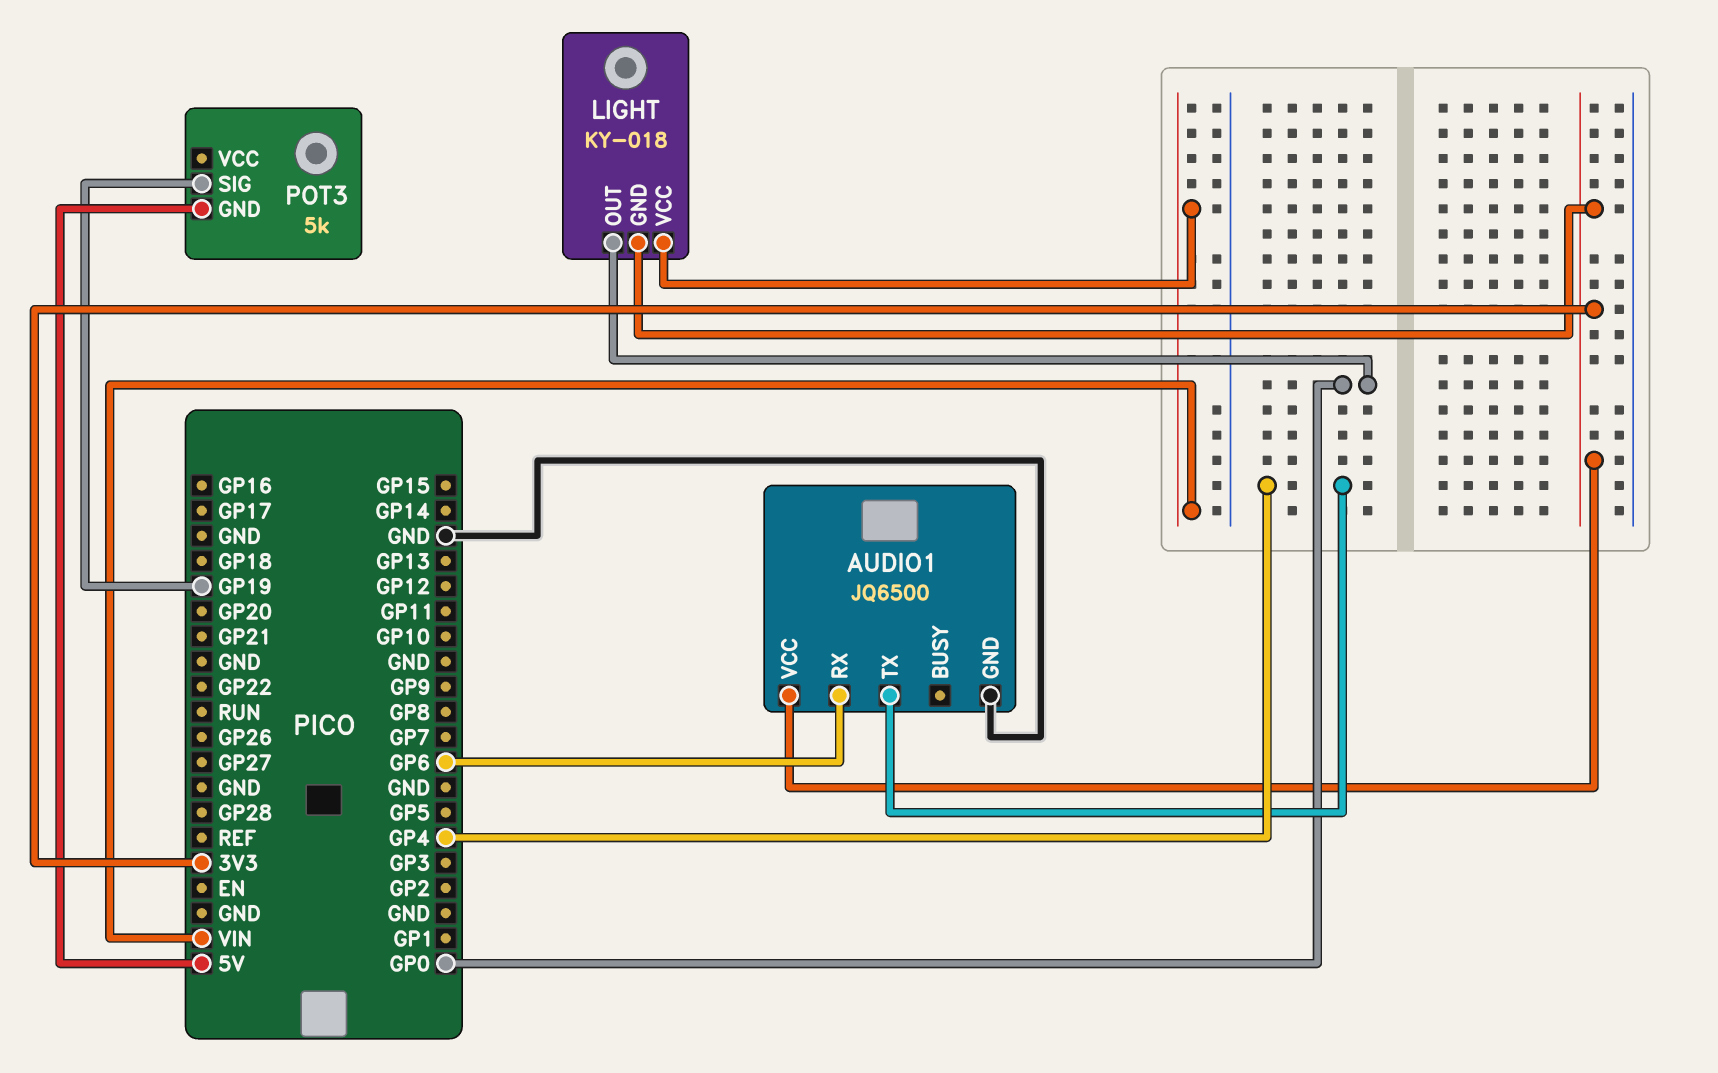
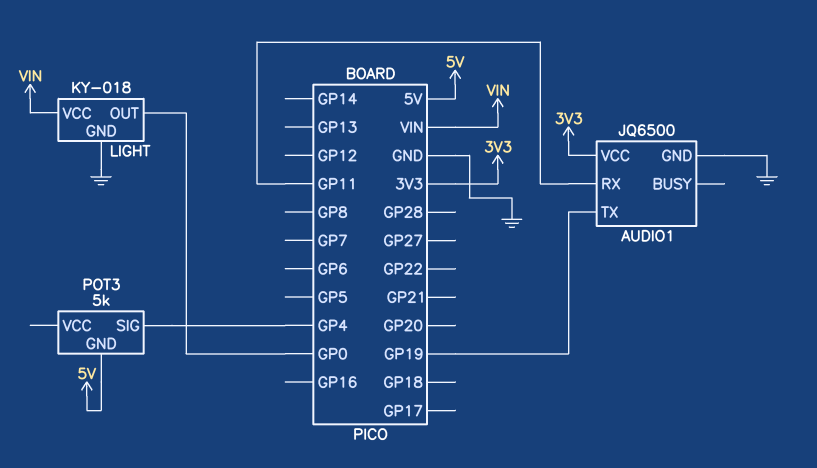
AUDIO1 pin RX: GP6 -> GP11
AUDIO1 pin TX: GP4 -> GP19
LIGHT pin GND: 3V3 -> GND
POT3 pin SIG: GP19 -> GP4

